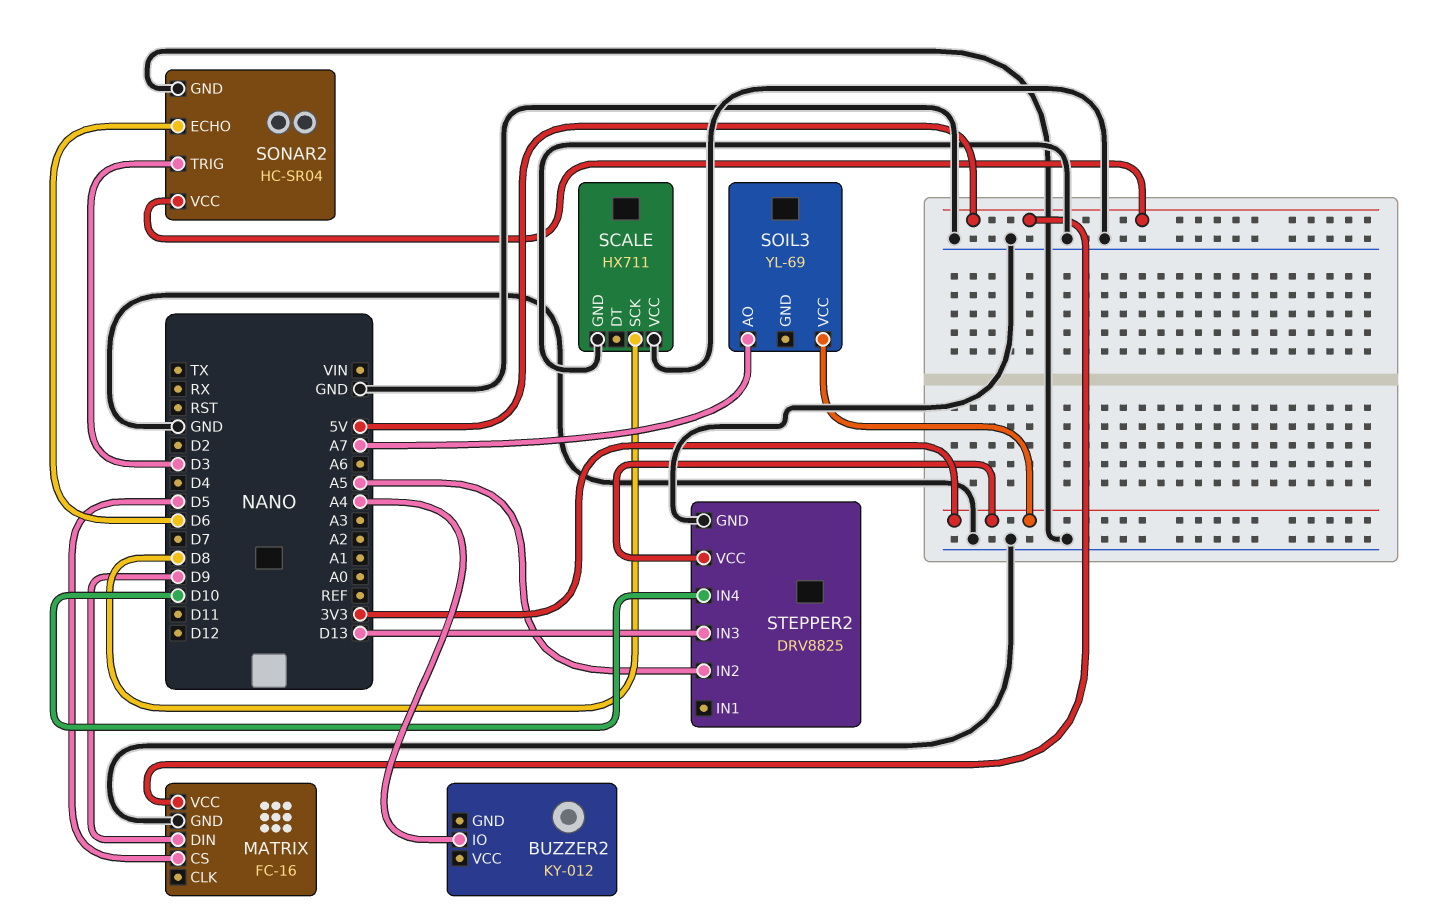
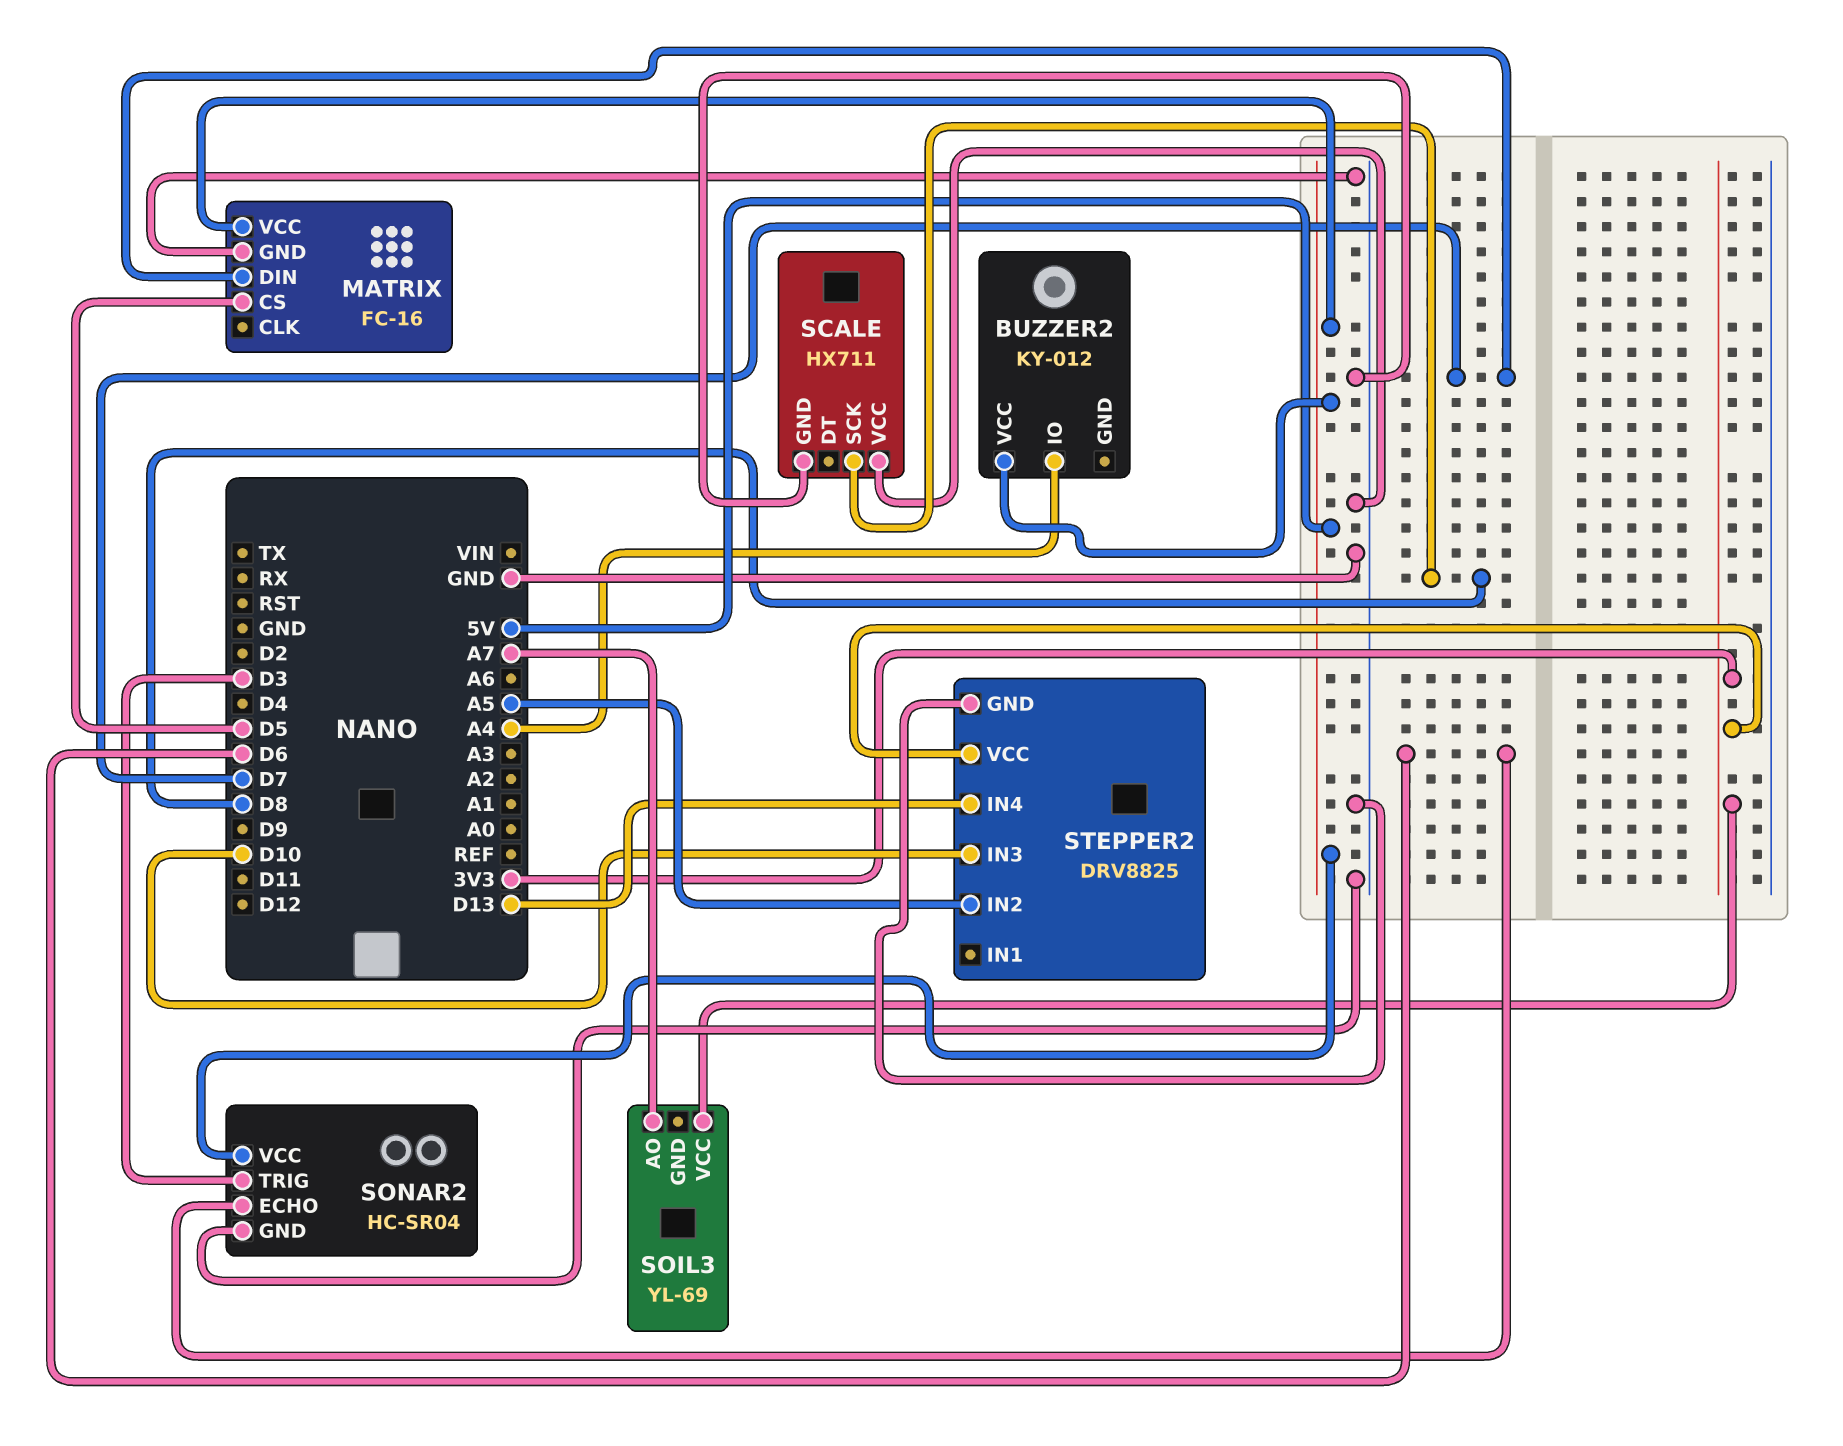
BUZZER2 pin VCC: none -> 5V
MATRIX pin DIN: D9 -> D7
STEPPER2 pin IN3: D13 -> D10
STEPPER2 pin IN4: D10 -> D13

